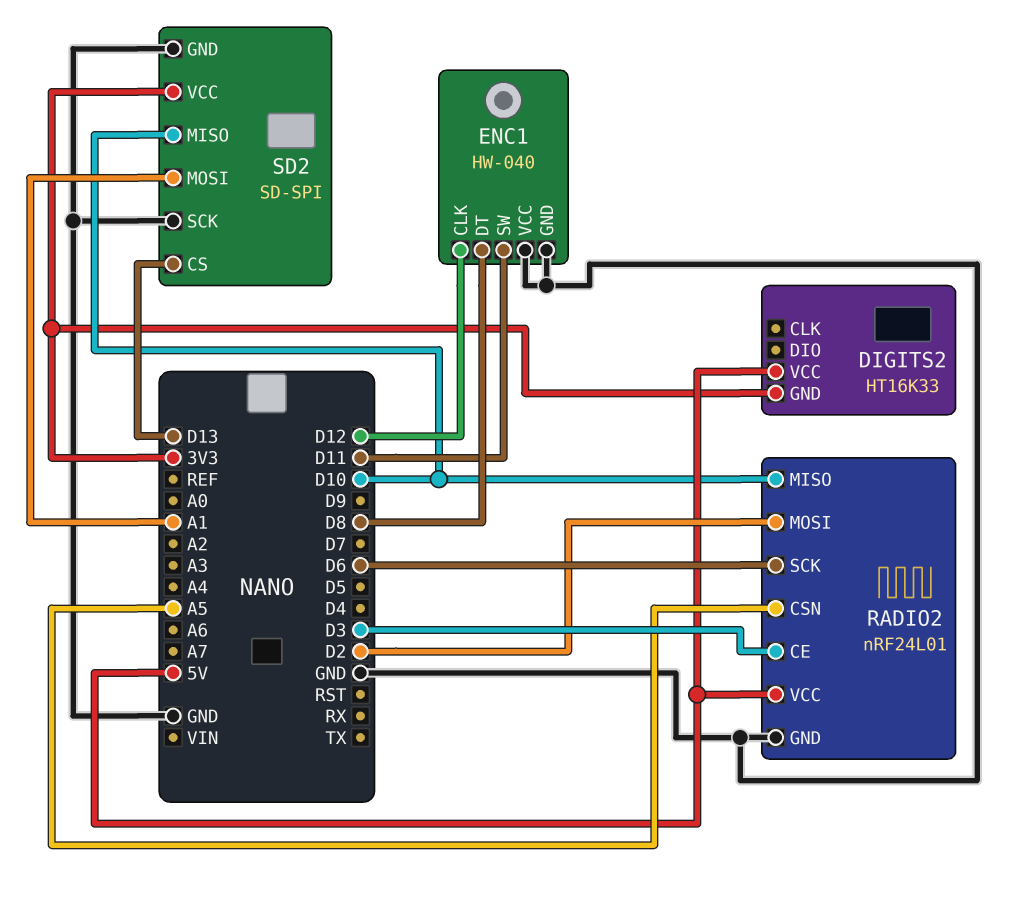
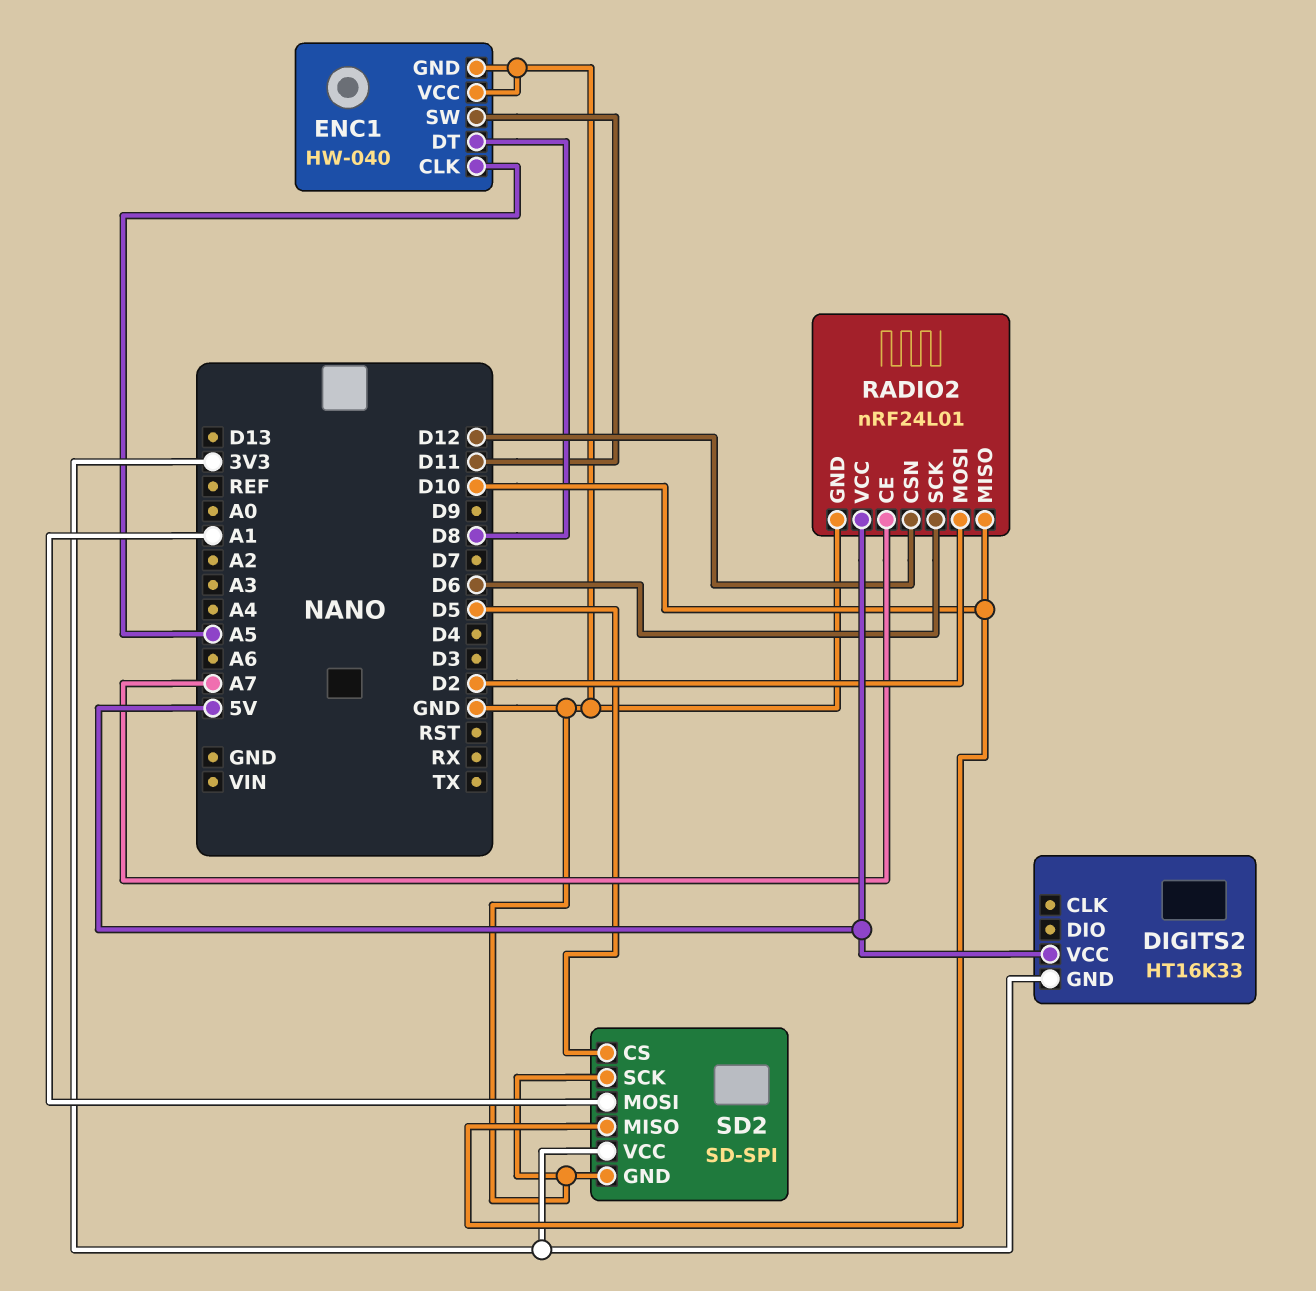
ENC1 pin CLK: D12 -> A5
RADIO2 pin CE: D3 -> A7
RADIO2 pin CSN: A5 -> D12
SD2 pin CS: D13 -> D5

